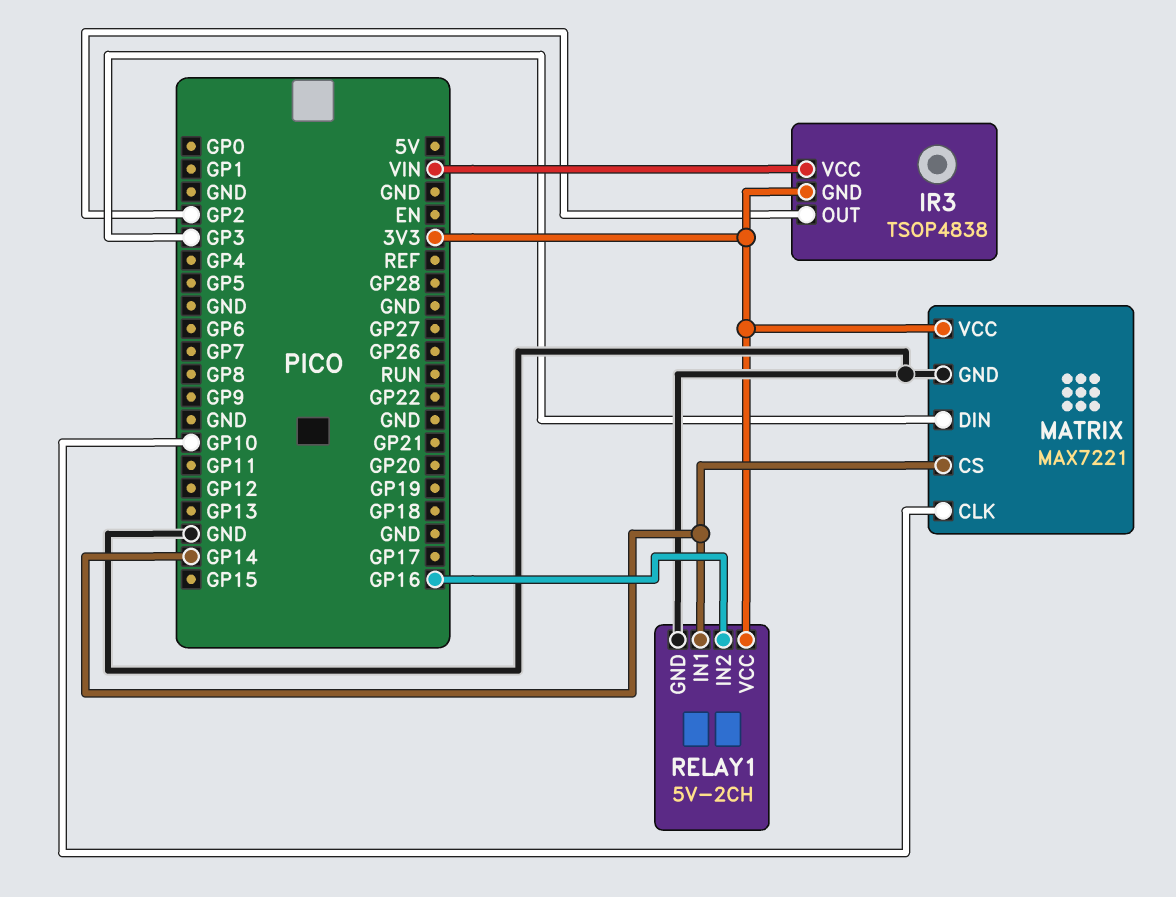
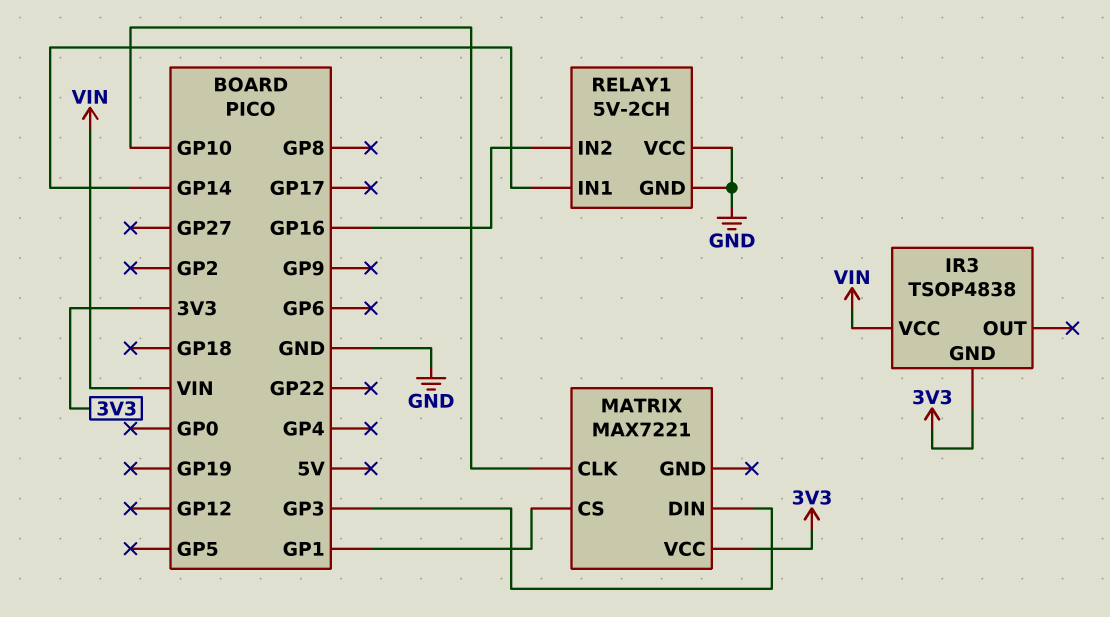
IR3 pin OUT: GP2 -> none
MATRIX pin CS: GP14 -> GP1
MATRIX pin GND: GND -> none
RELAY1 pin VCC: 3V3 -> GND

